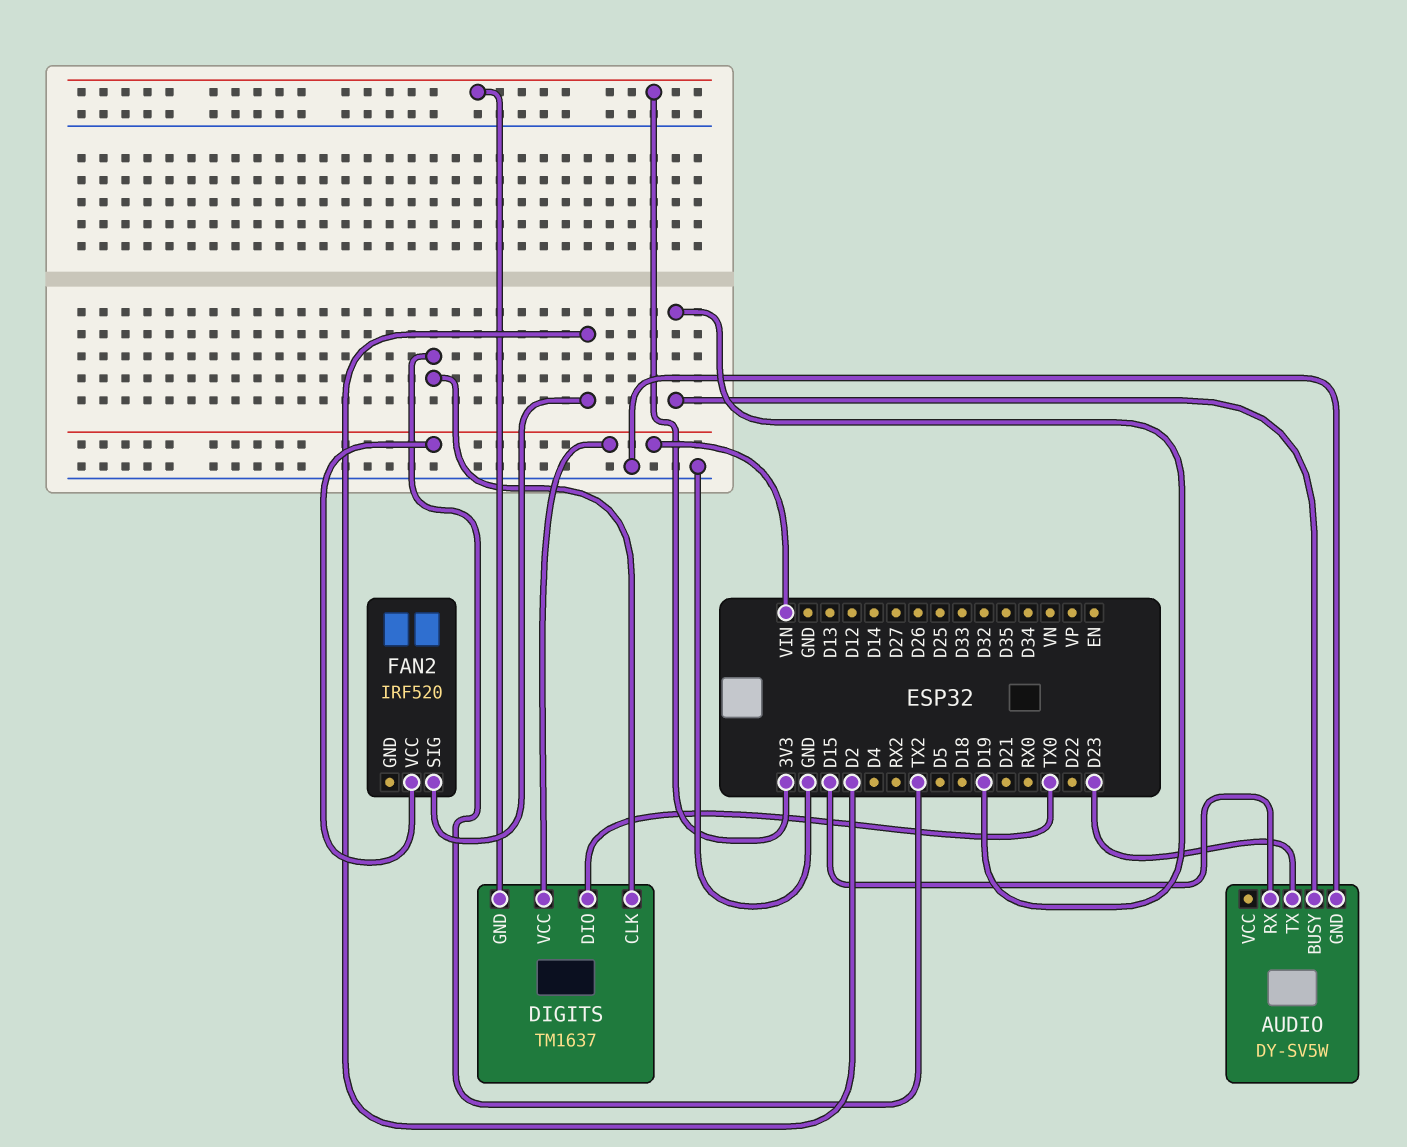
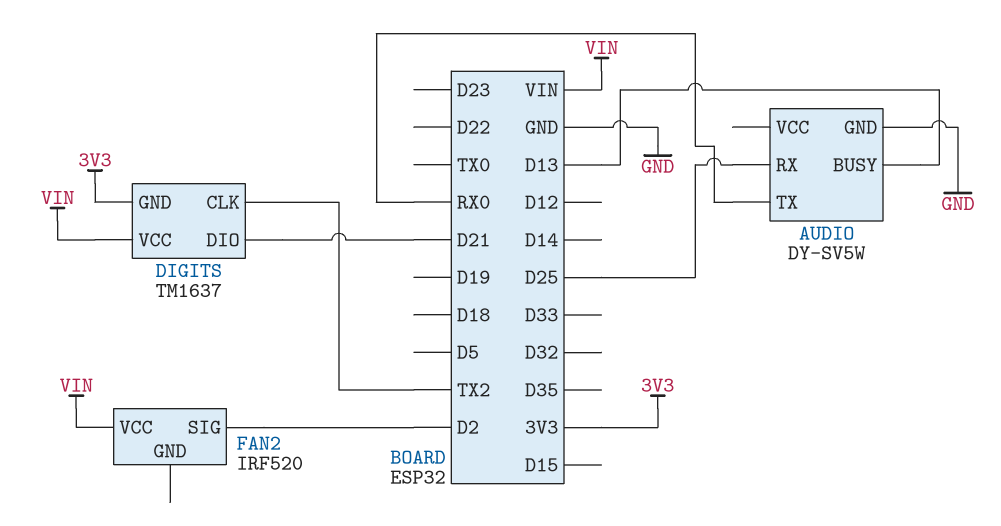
AUDIO pin BUSY: D19 -> D13
AUDIO pin RX: D15 -> D25
AUDIO pin TX: D23 -> RX0
DIGITS pin DIO: TX0 -> D21

